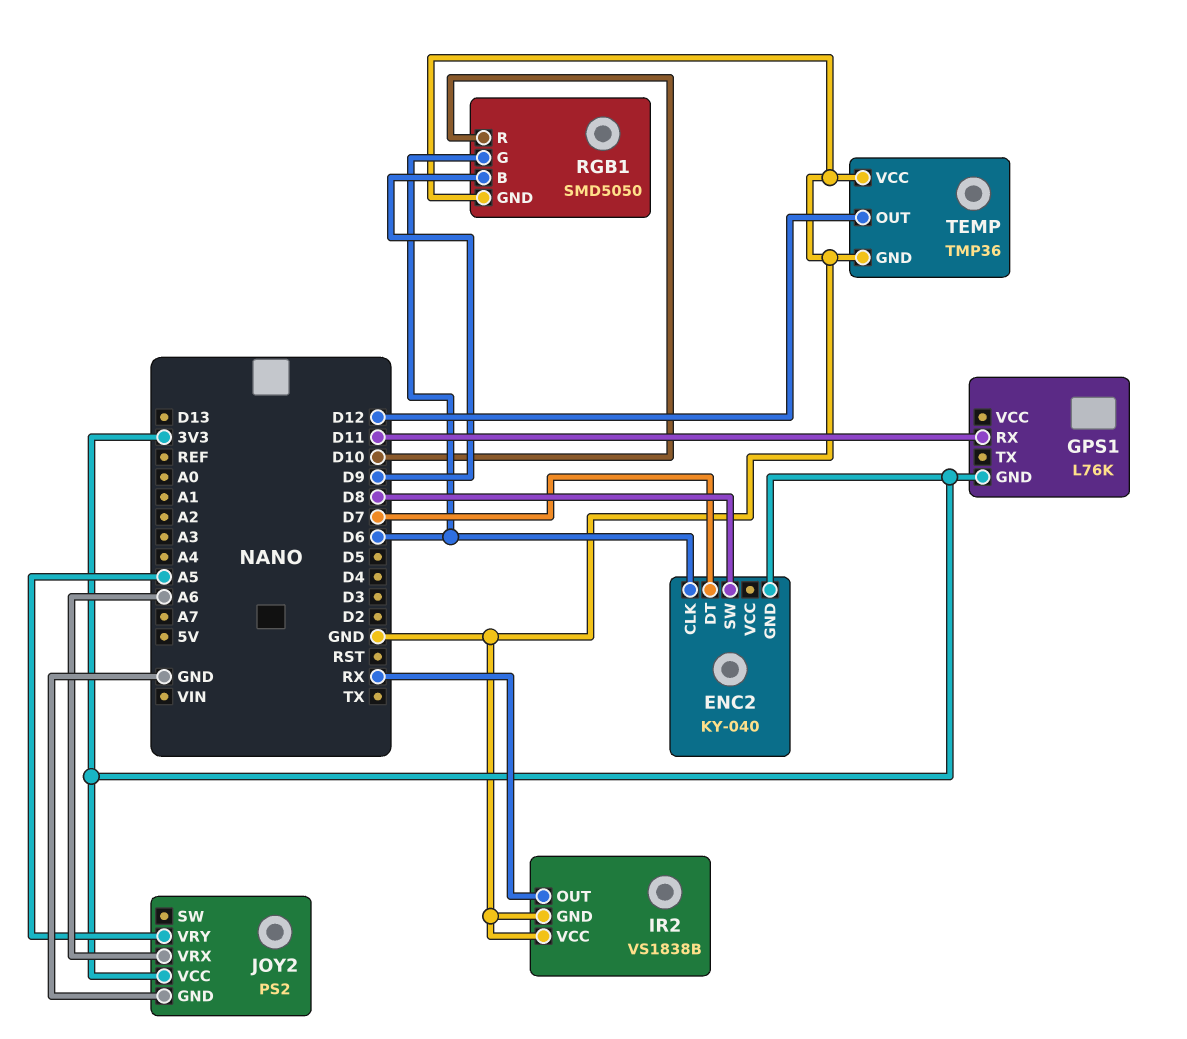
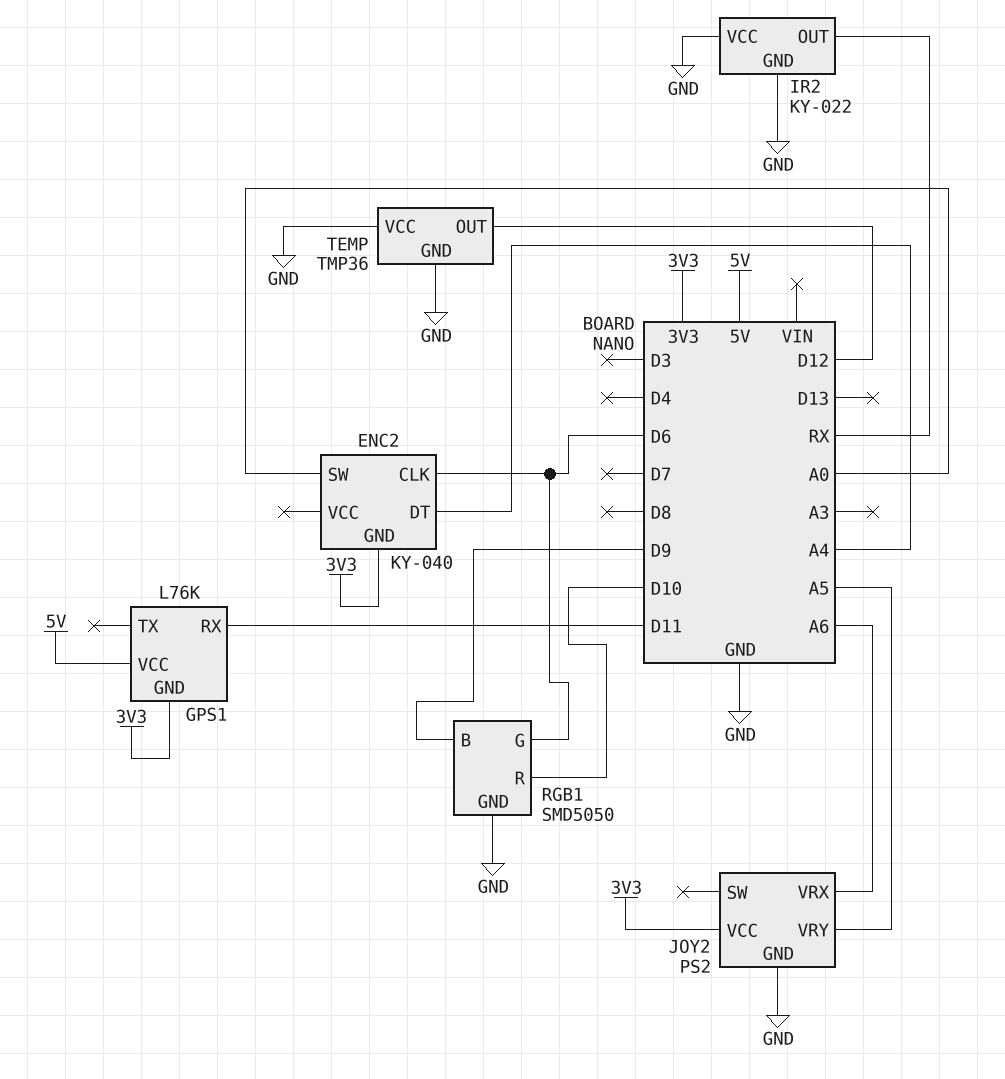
ENC2 pin DT: D7 -> A4
ENC2 pin SW: D8 -> A0
GPS1 pin VCC: none -> 5V
IR2: VS1838B -> KY-022

